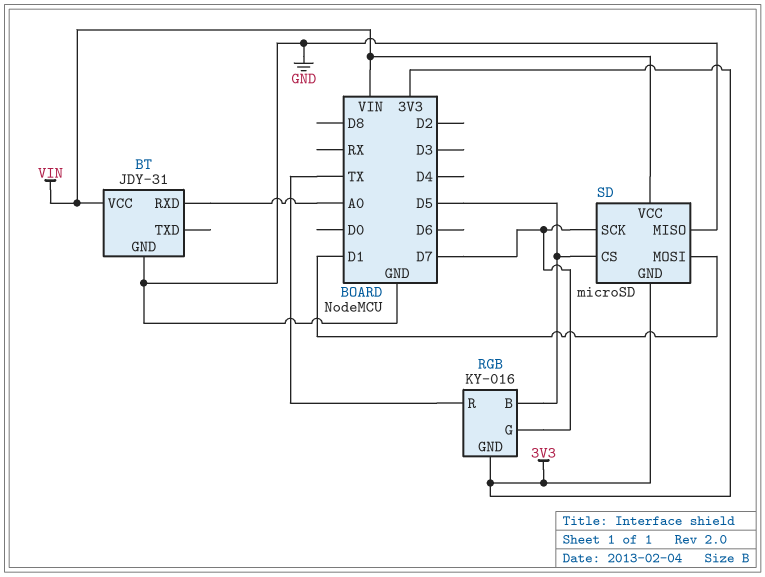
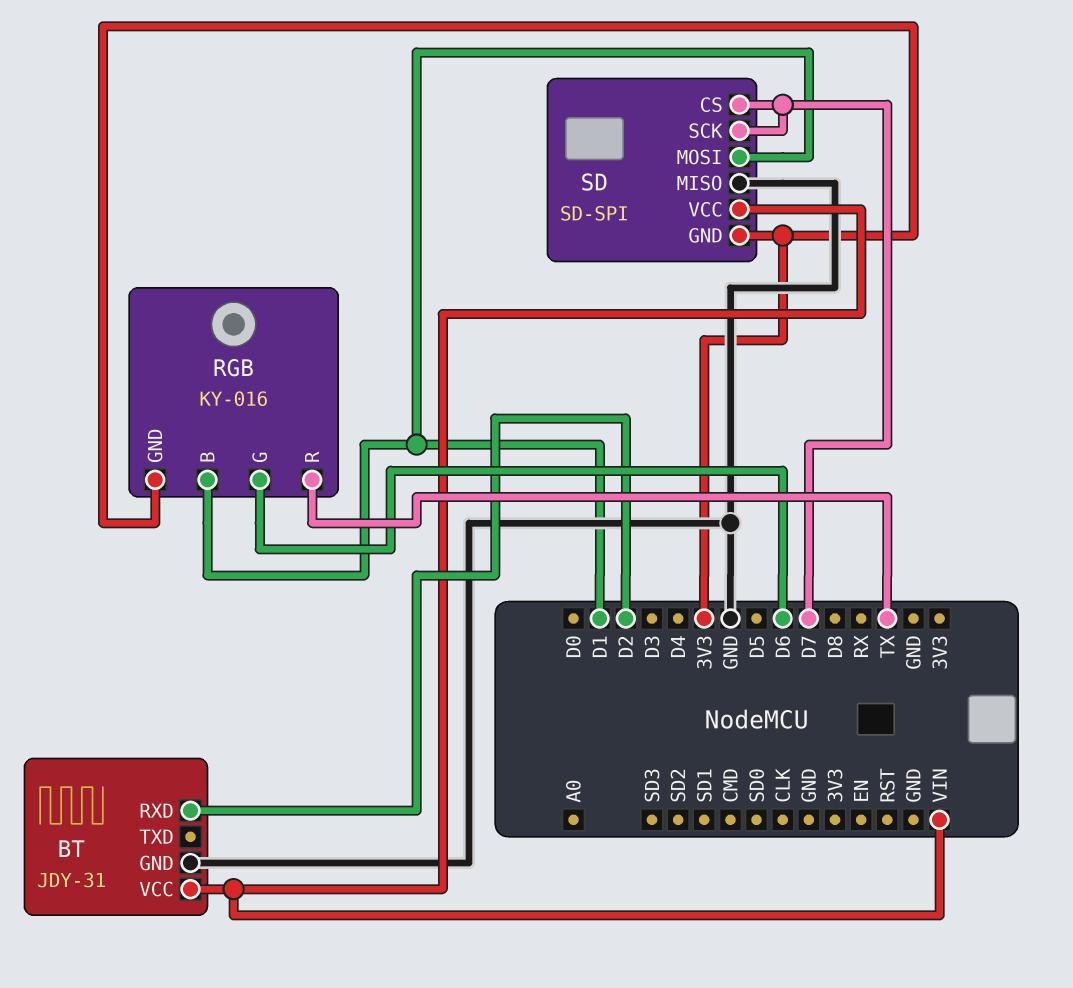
BT pin RXD: A0 -> D2
RGB pin B: D5 -> D1
RGB pin G: D7 -> D6
SD: microSD -> SD-SPI
SD pin CS: D5 -> D7

